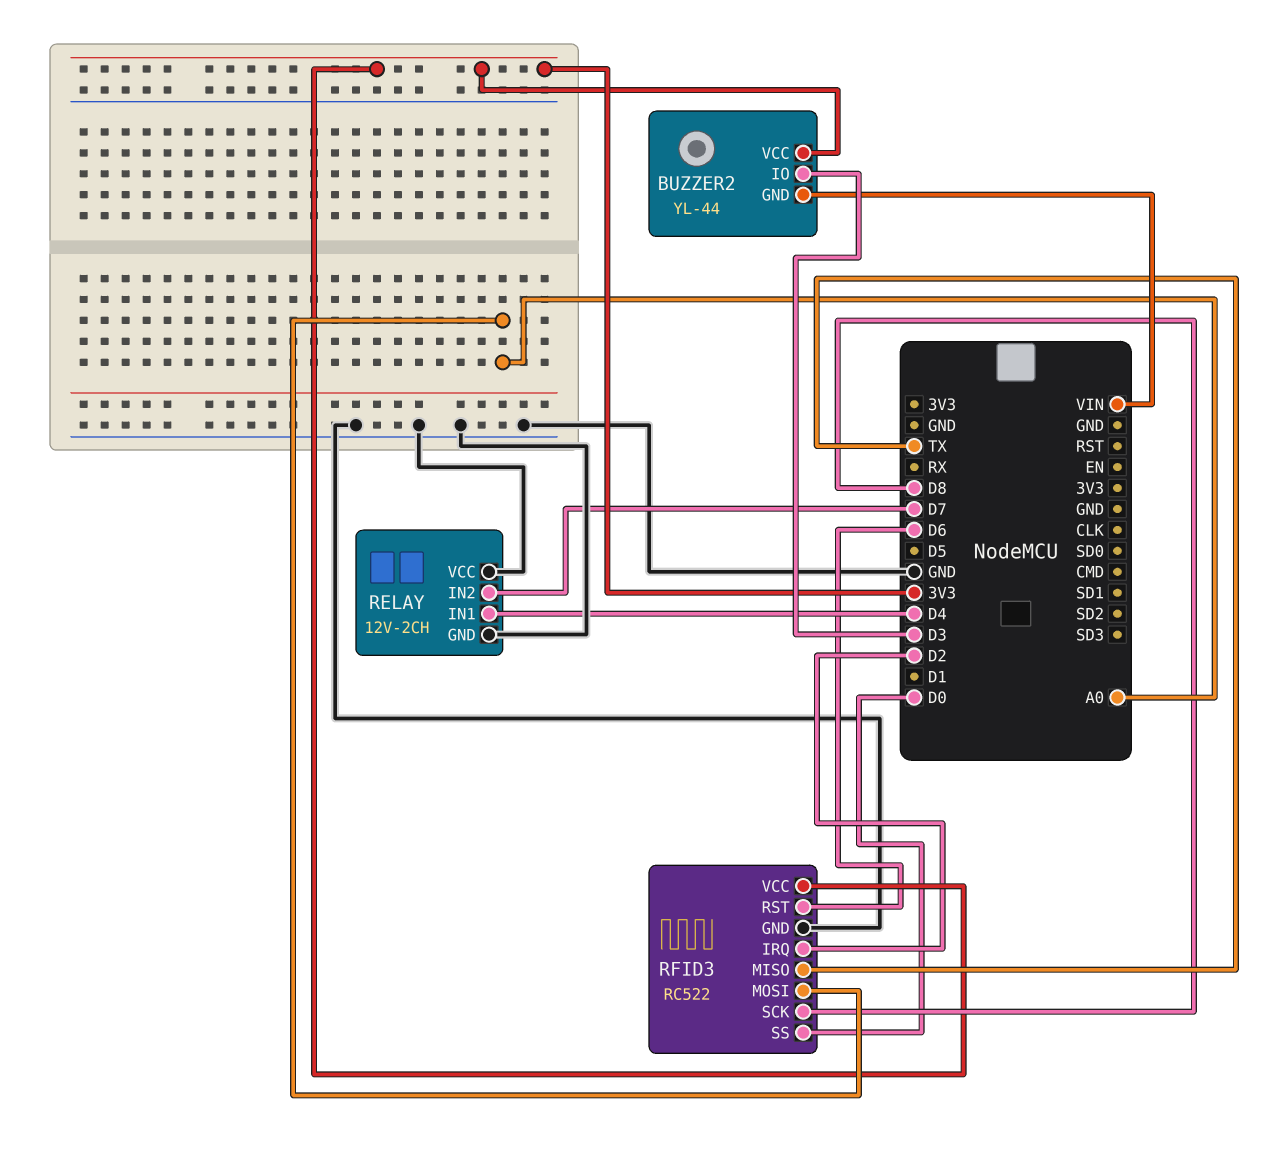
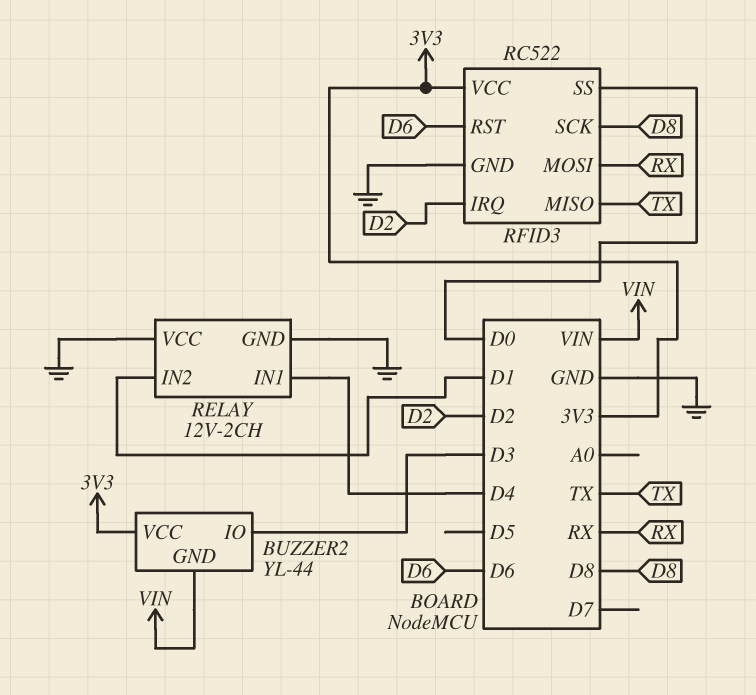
RELAY pin IN2: D7 -> D1
RFID3 pin MOSI: A0 -> RX

